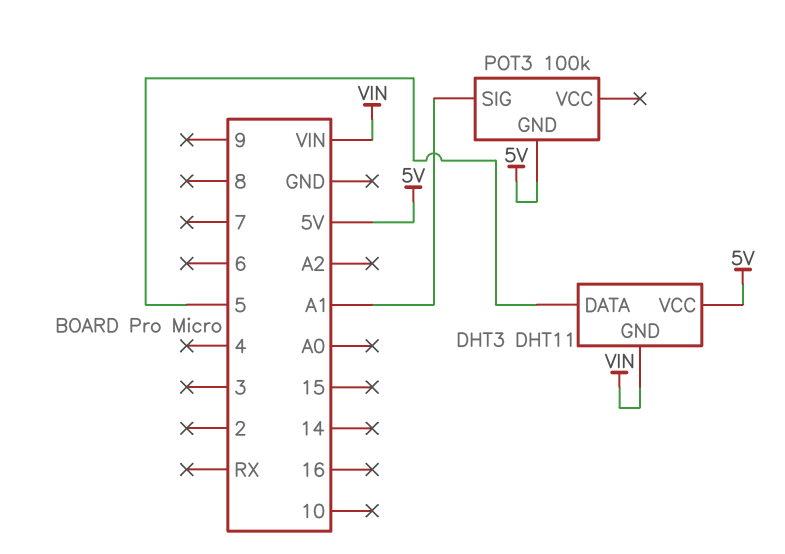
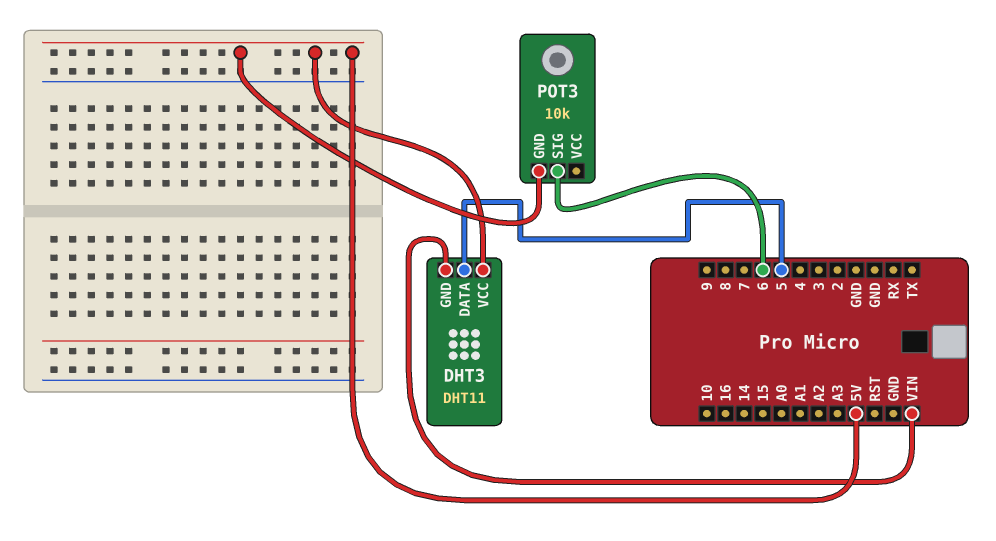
POT3: 100k -> 10k
POT3 pin SIG: A1 -> 6

